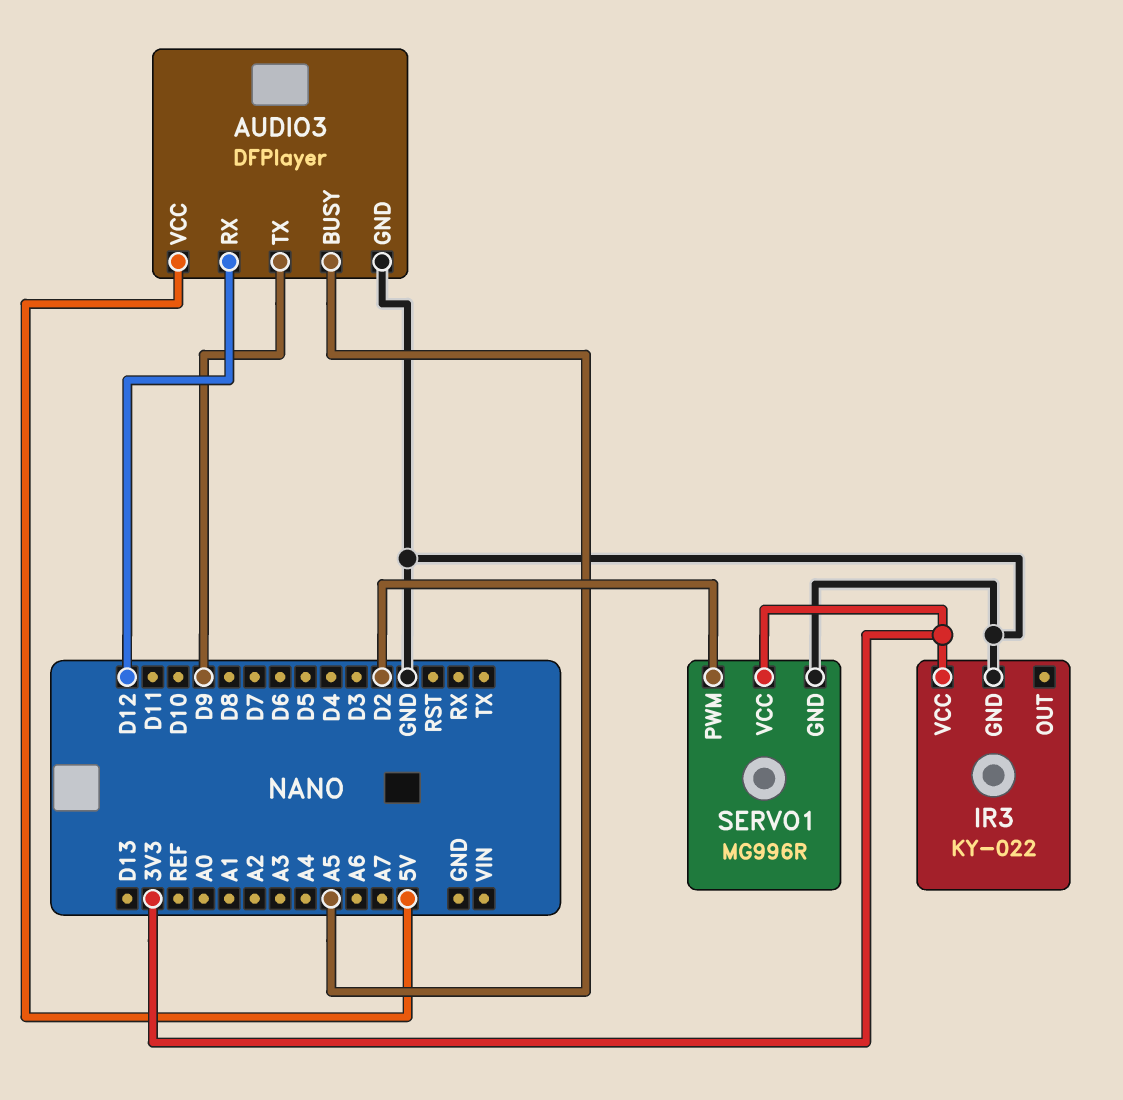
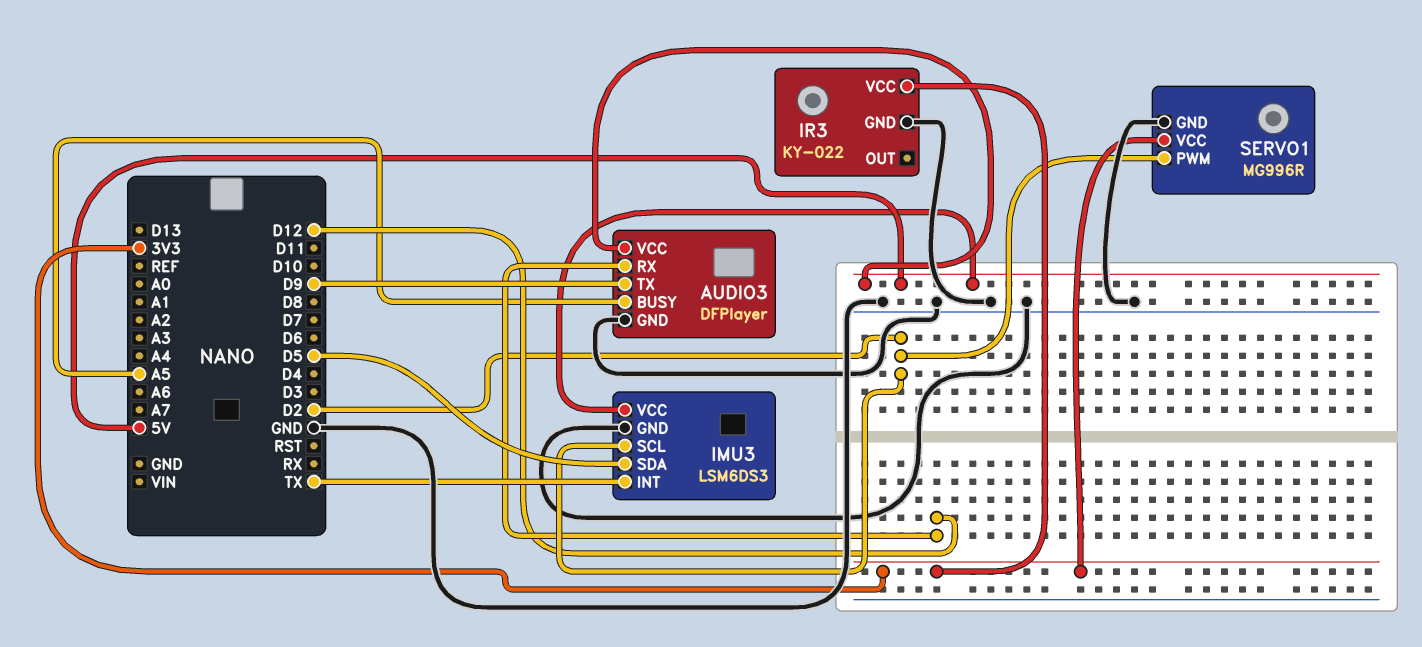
IMU3: none -> LSM6DS3
IMU3 pin GND: none -> GND
IMU3 pin INT: none -> TX
IMU3 pin SCL: none -> D2
IMU3 pin SDA: none -> D5
IMU3 pin VCC: none -> 5V

